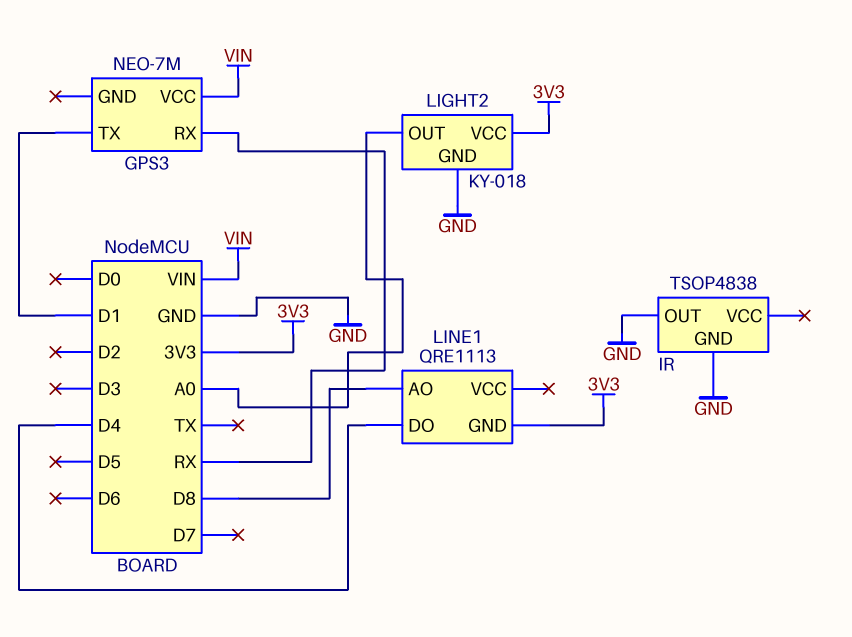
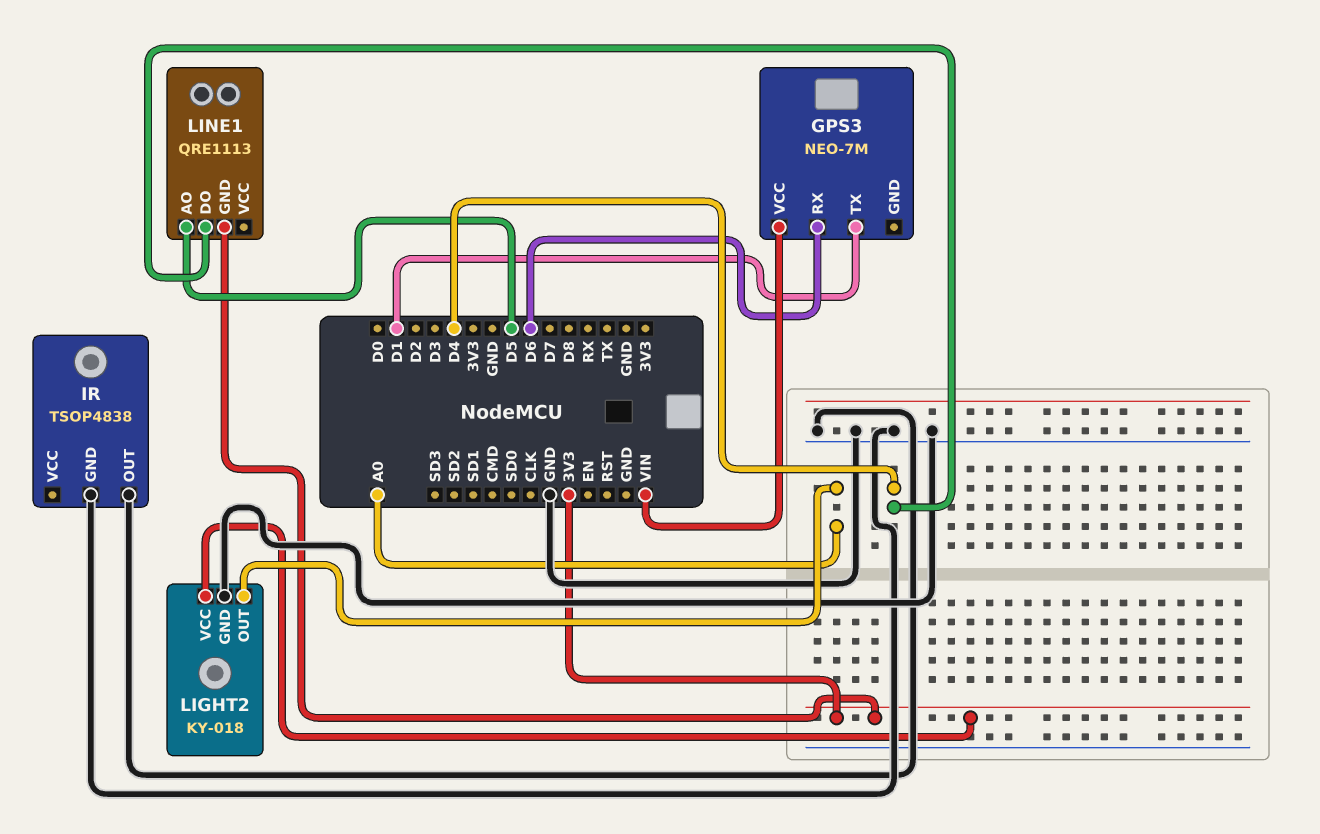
GPS3 pin RX: RX -> D6
LINE1 pin AO: D8 -> D5

